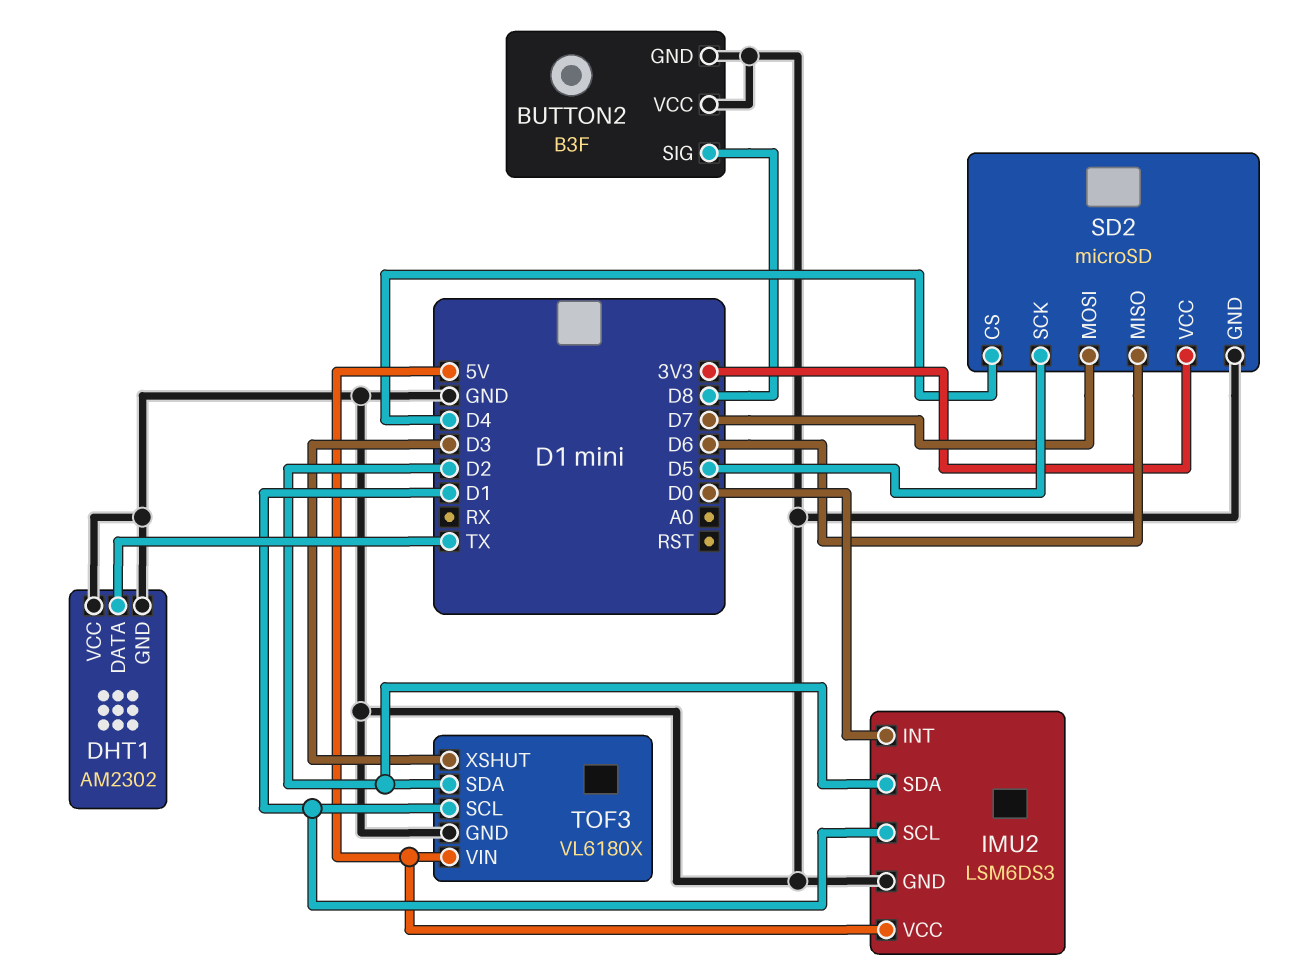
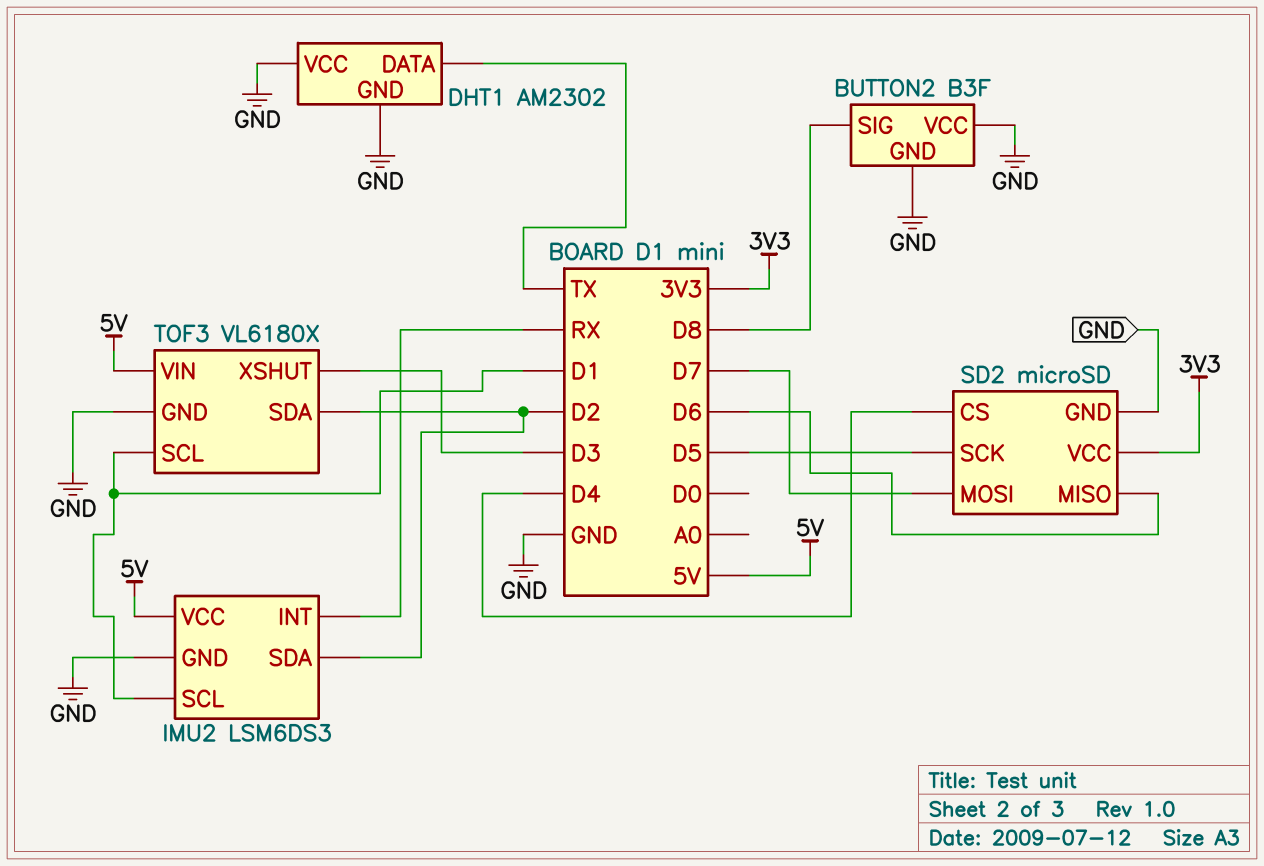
IMU2 pin INT: D0 -> RX

